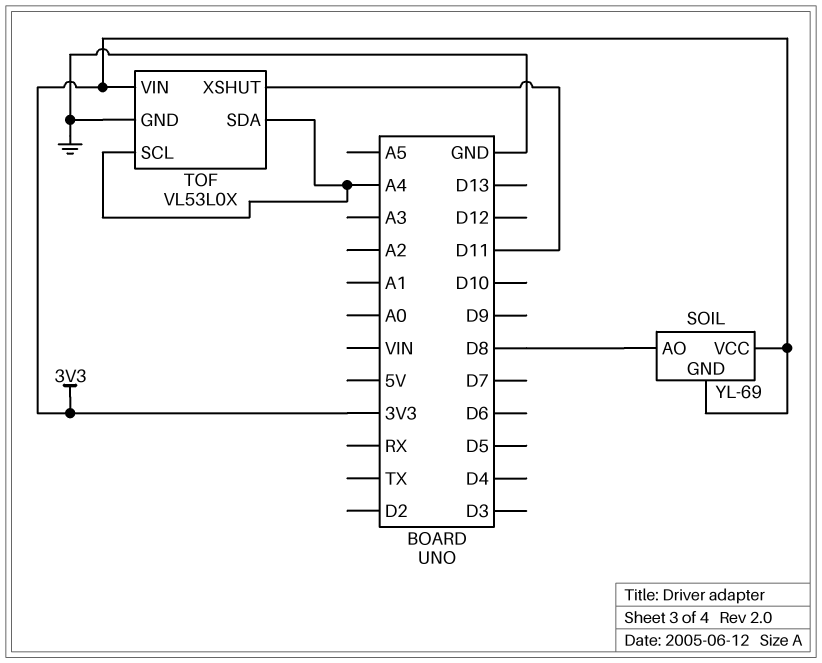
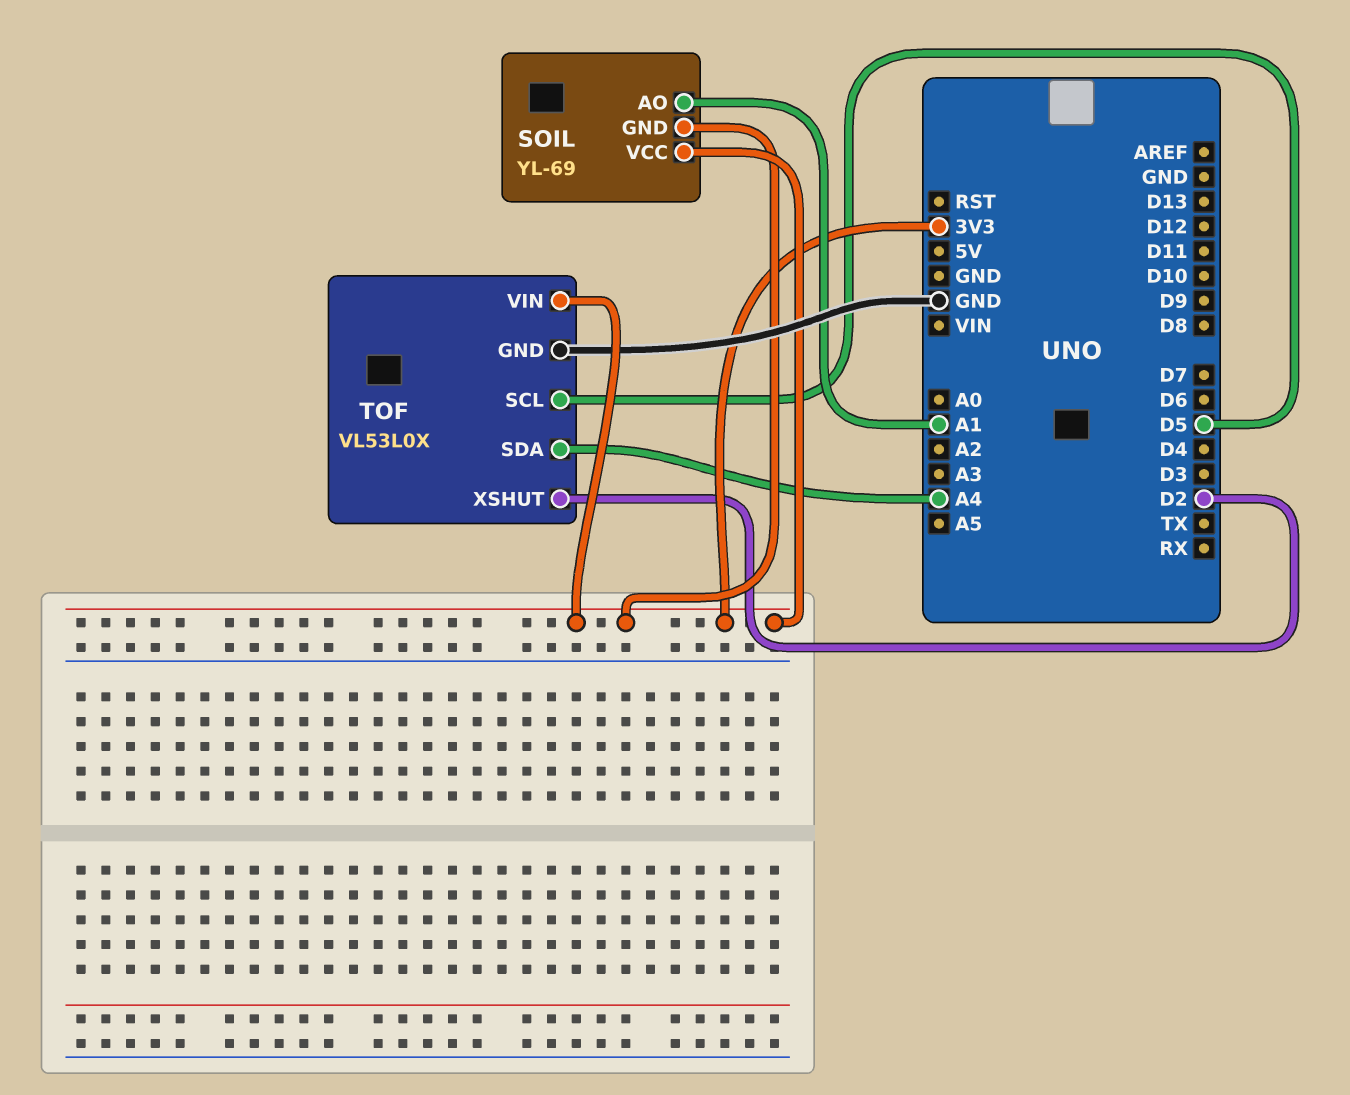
SOIL pin AO: D8 -> A1
TOF pin SCL: A4 -> D5
TOF pin XSHUT: D11 -> D2

